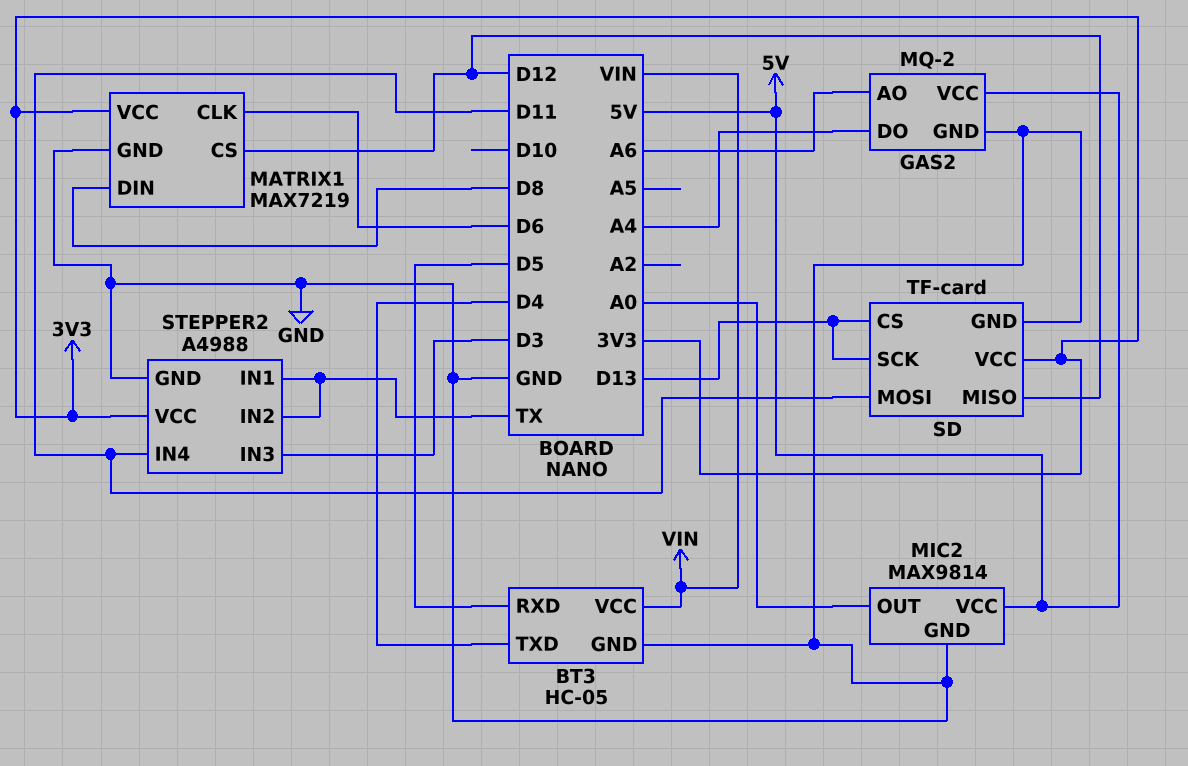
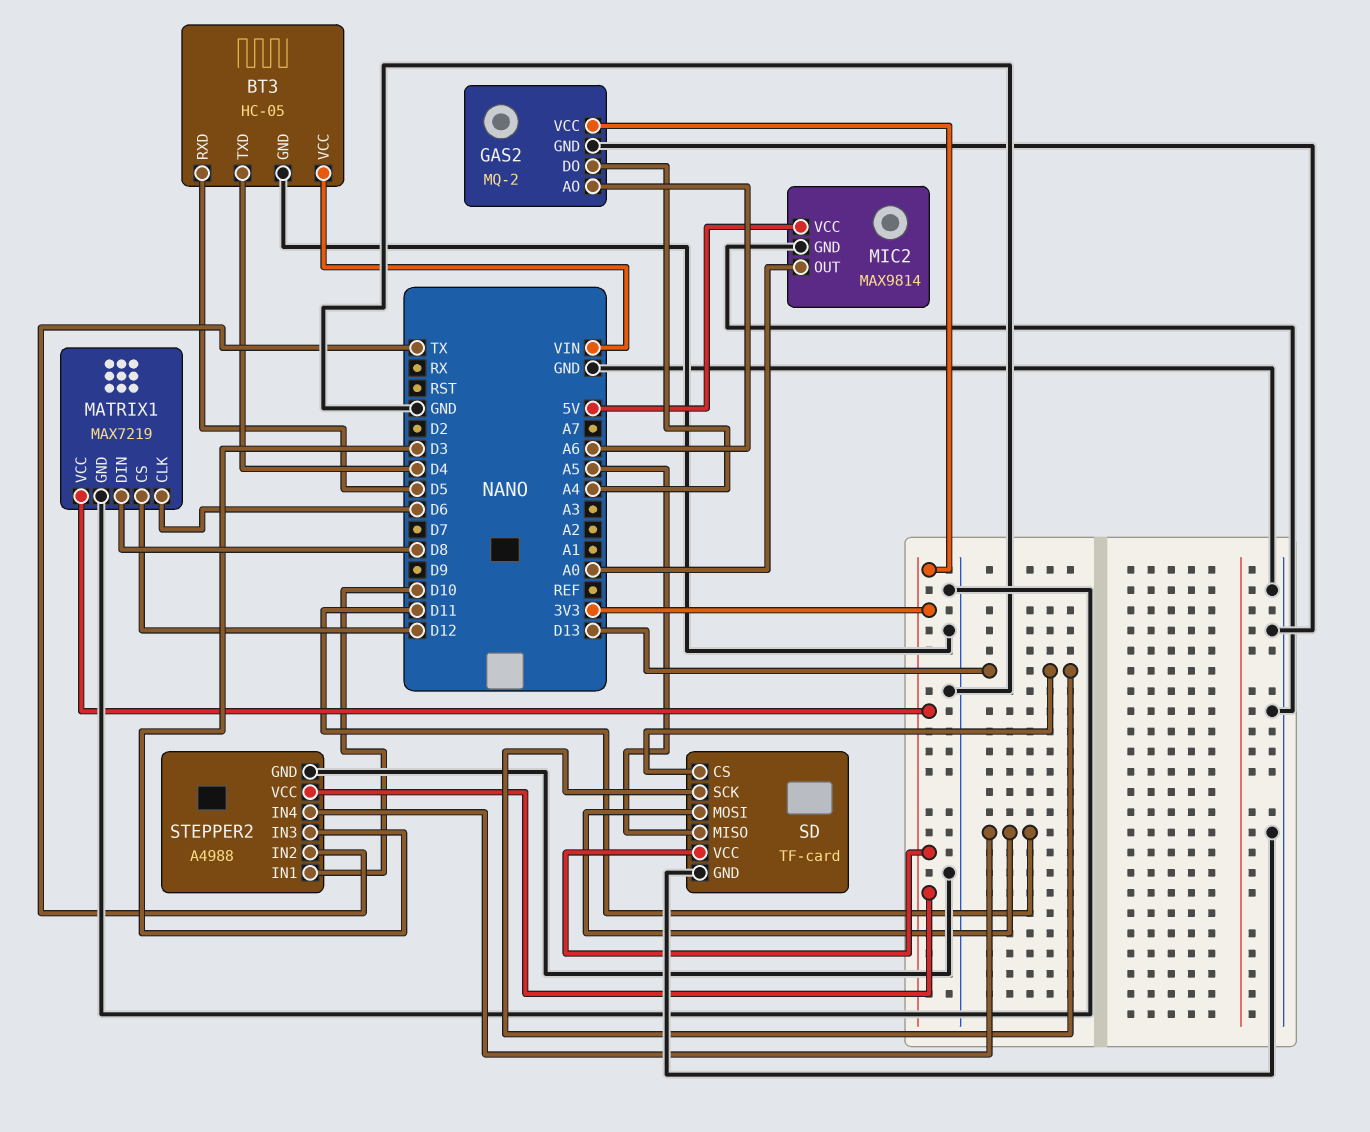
GAS2 pin VCC: 5V -> 3V3
SD pin MISO: D12 -> A5
STEPPER2 pin IN1: TX -> D10

